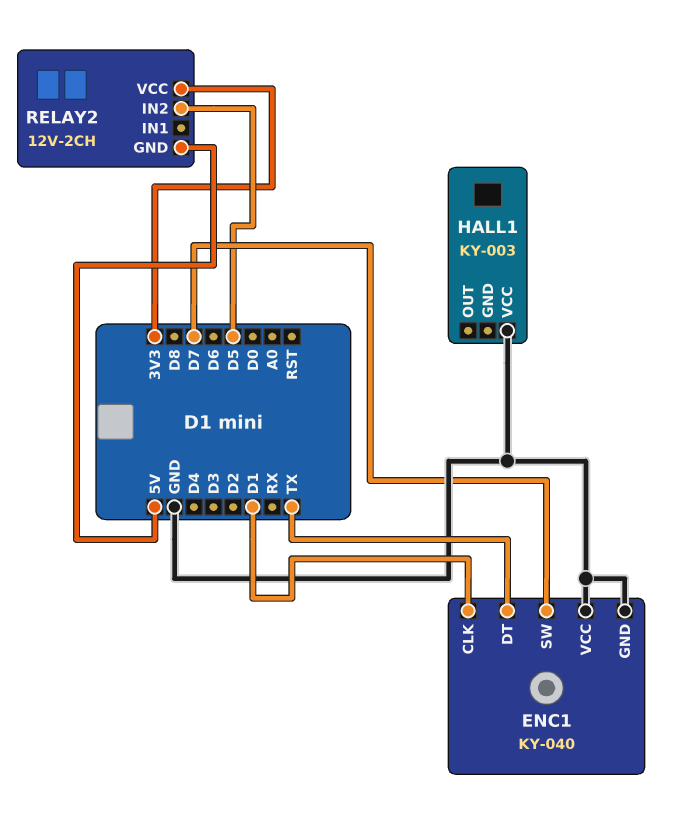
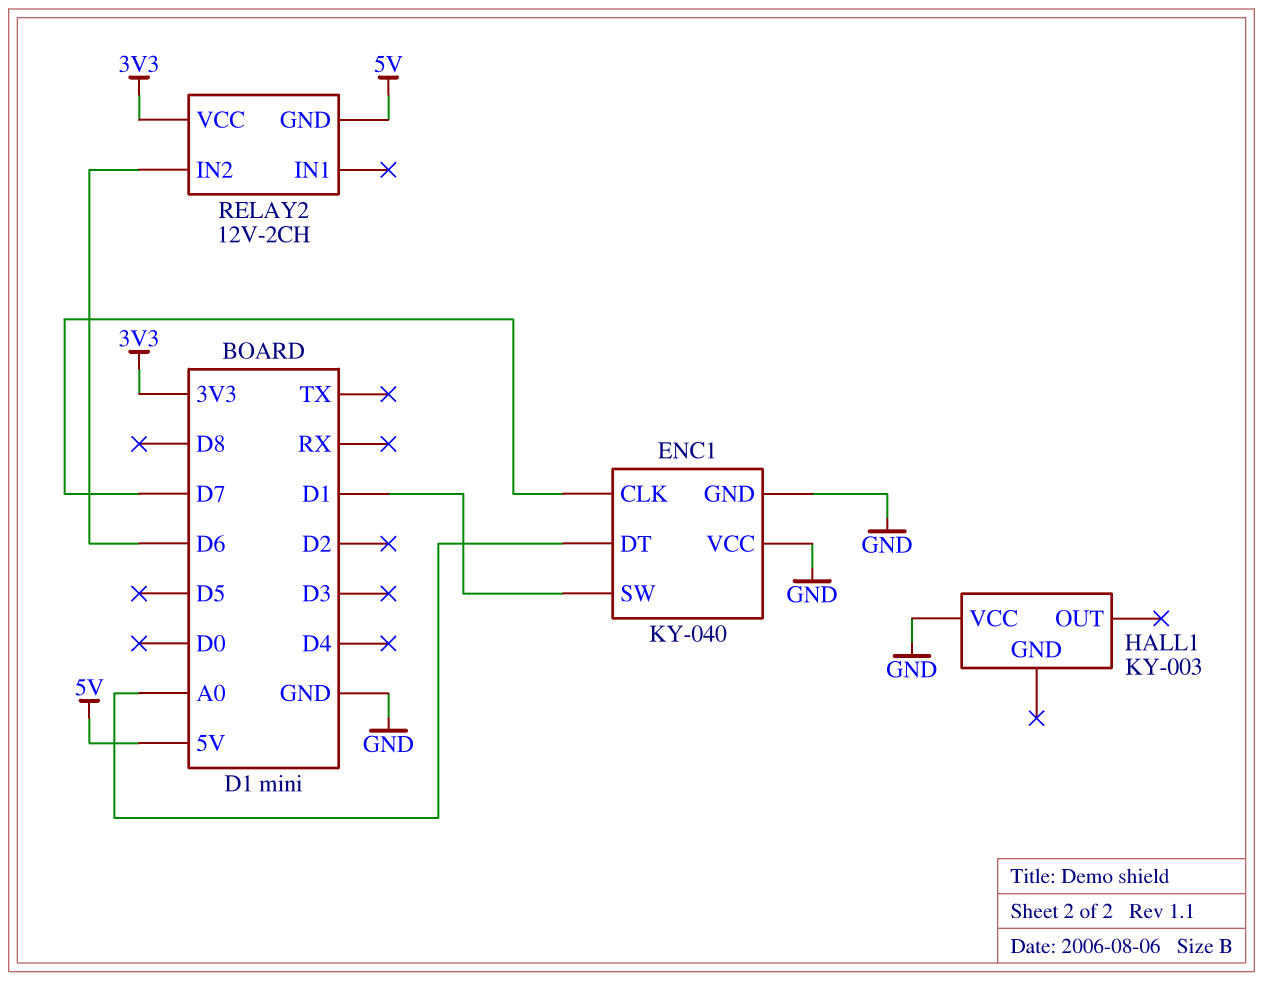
ENC1 pin CLK: D1 -> D7
ENC1 pin DT: TX -> A0
ENC1 pin SW: D7 -> D1
RELAY2 pin IN2: D5 -> D6

